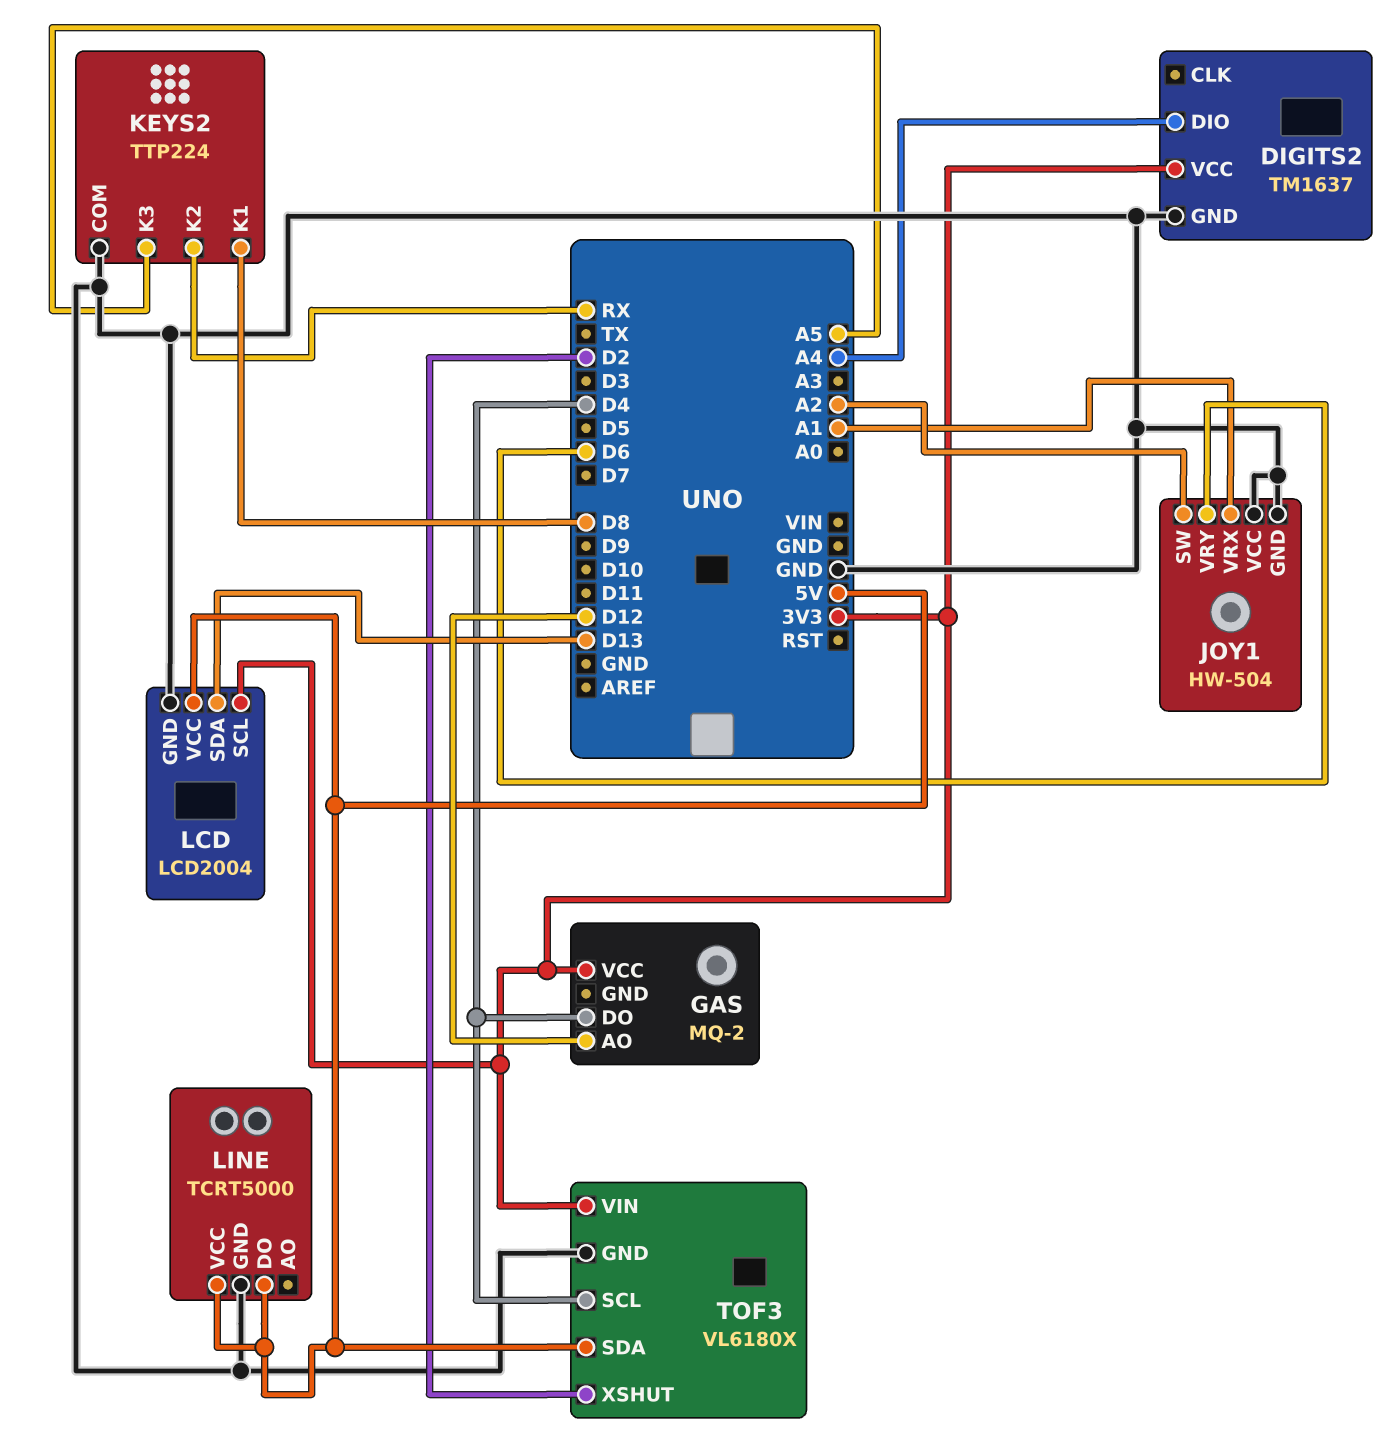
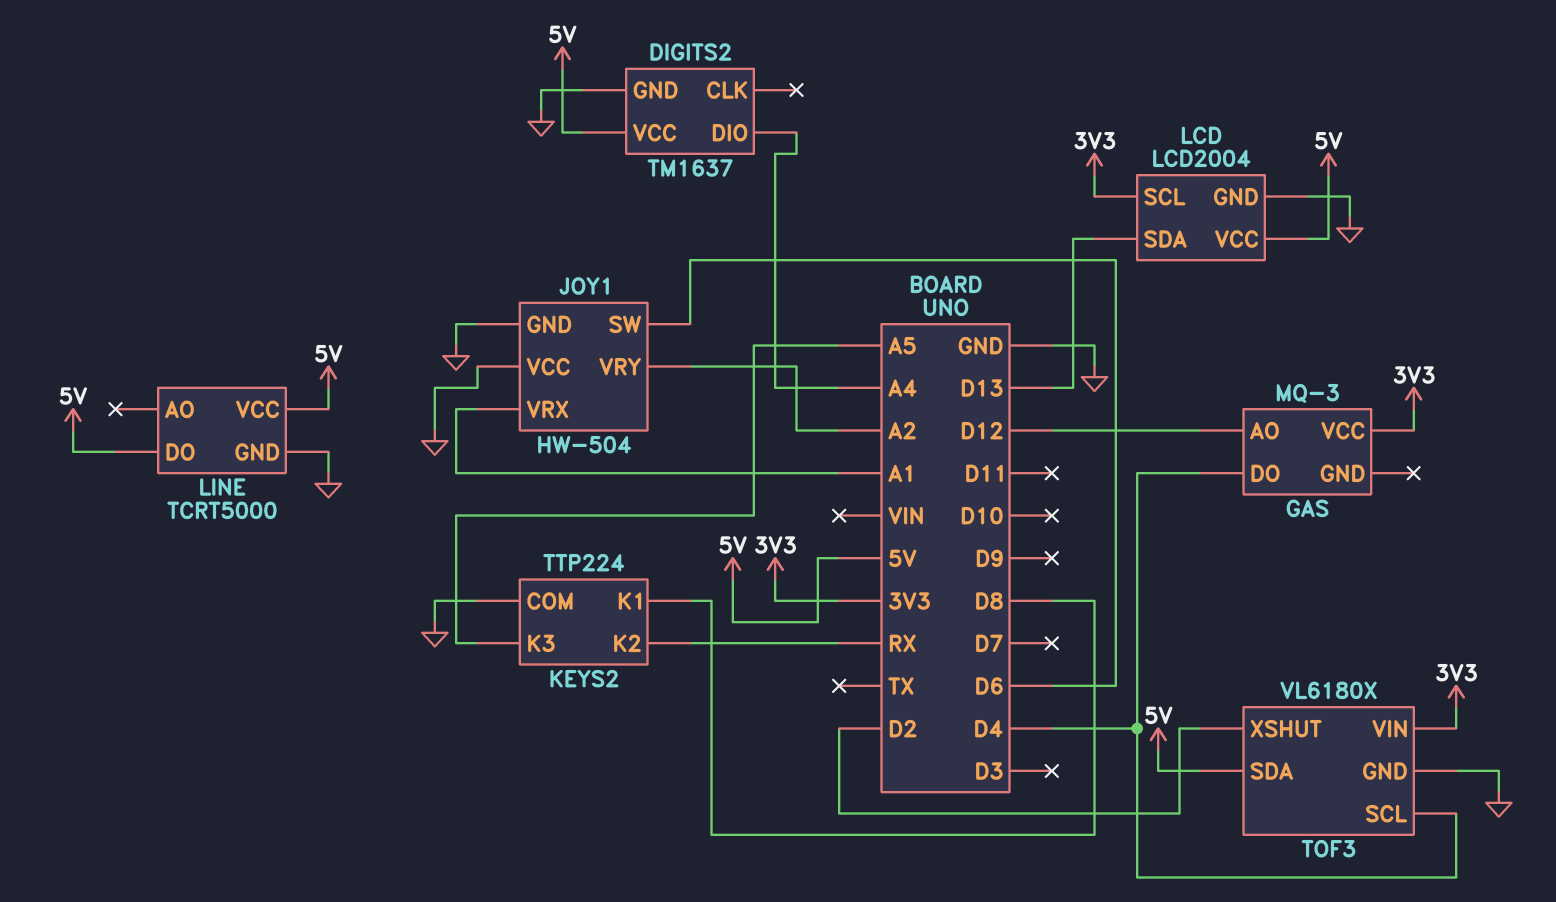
DIGITS2 pin VCC: 3V3 -> 5V
GAS: MQ-2 -> MQ-3
JOY1 pin SW: A2 -> D6
JOY1 pin VRY: D6 -> A2

